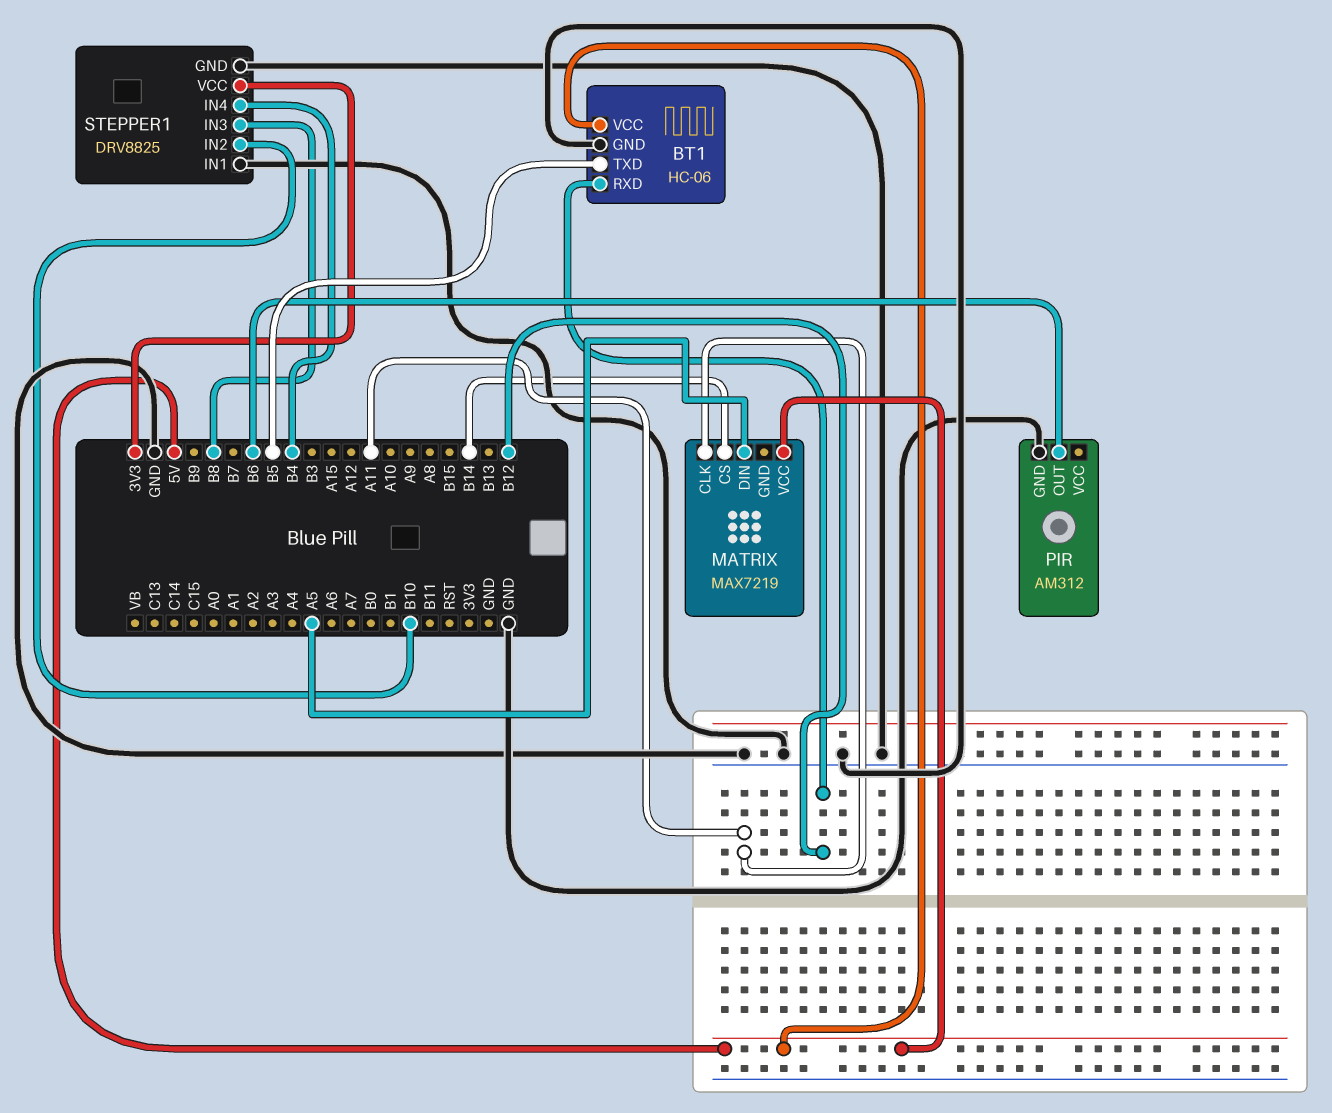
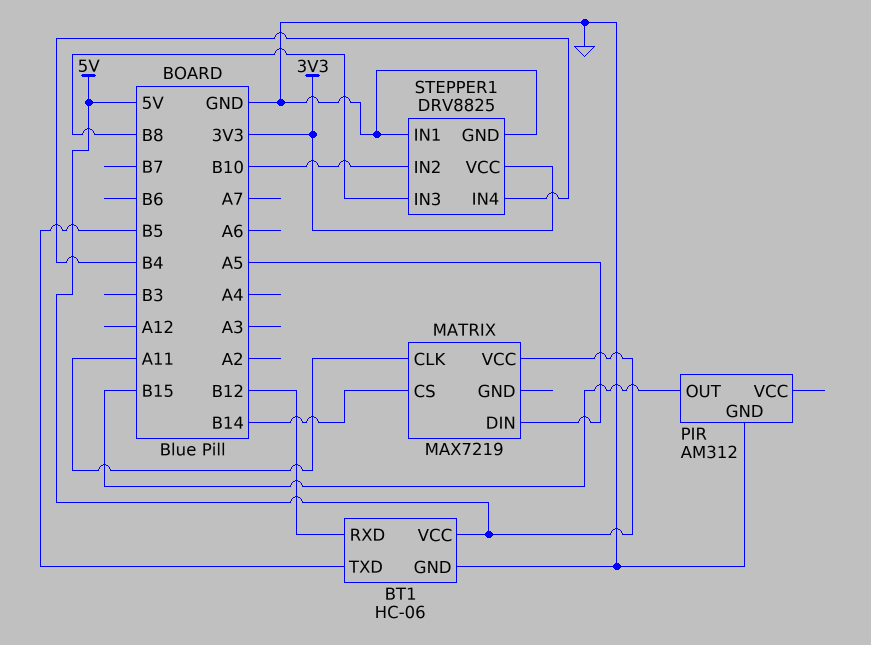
PIR pin OUT: B6 -> B15

